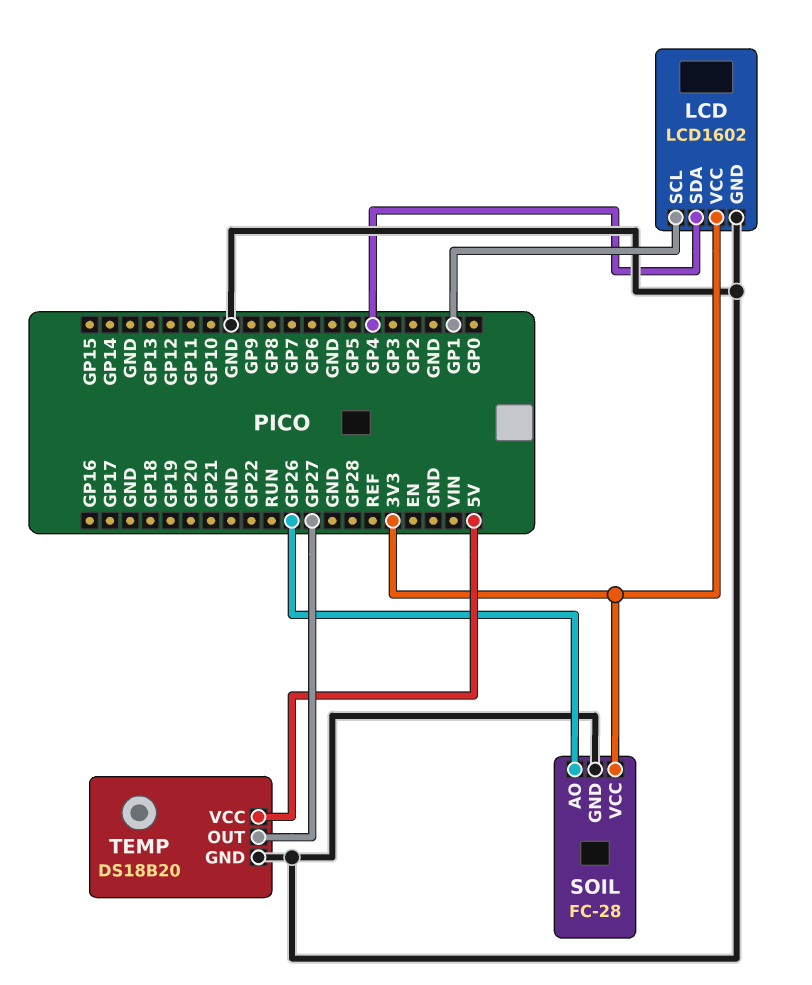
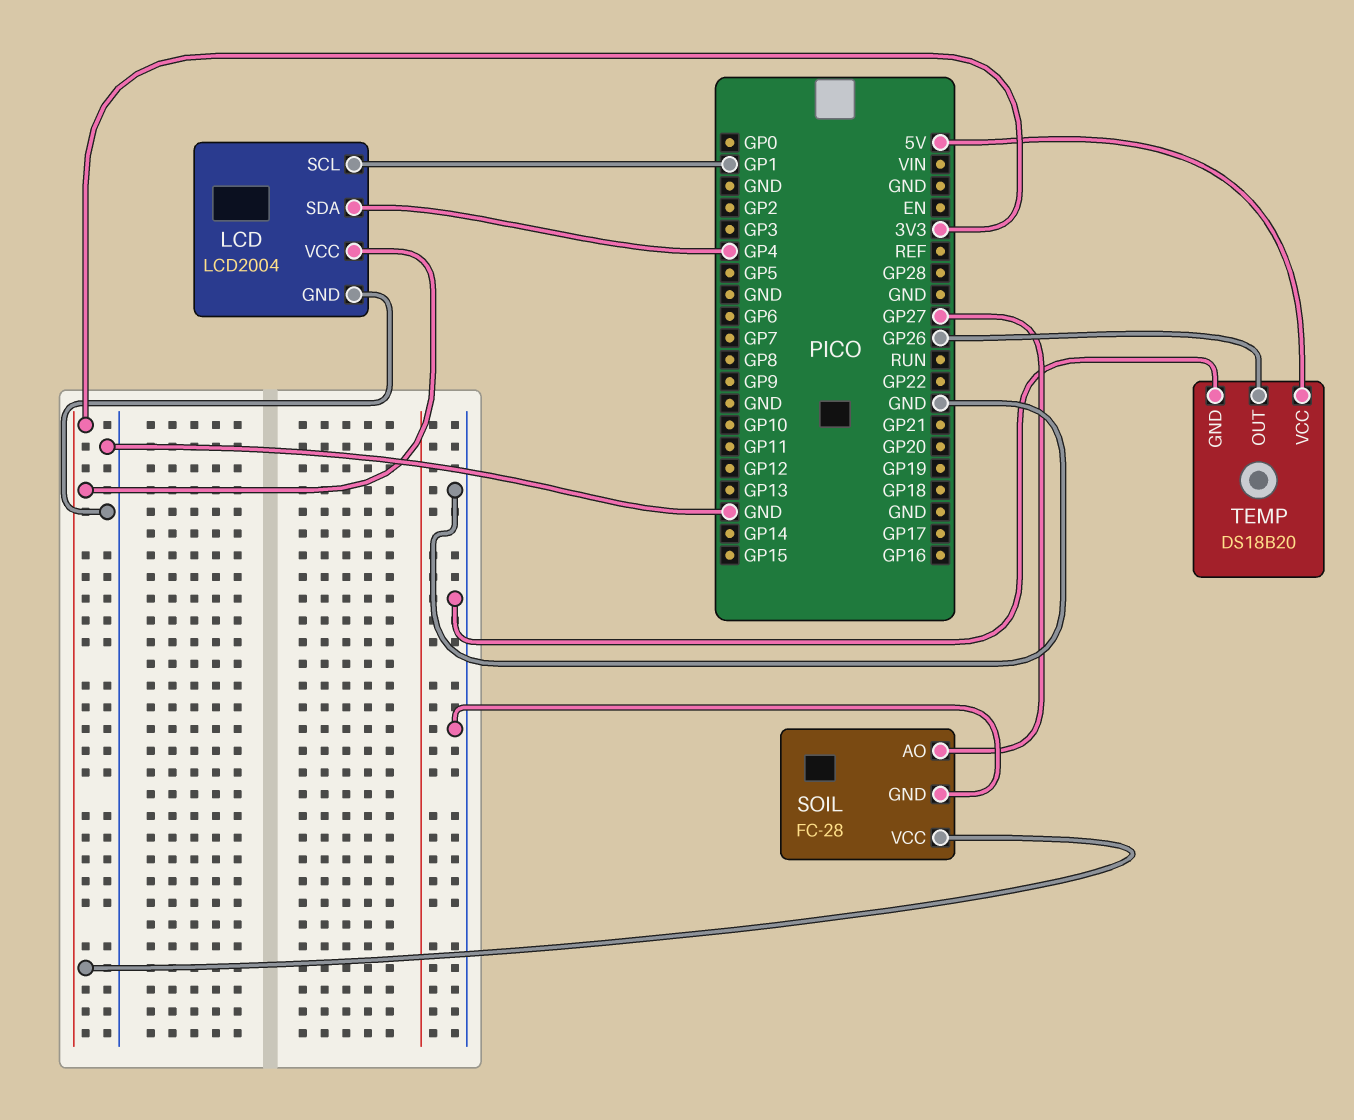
LCD: LCD1602 -> LCD2004
SOIL pin AO: GP26 -> GP27
TEMP pin OUT: GP27 -> GP26

